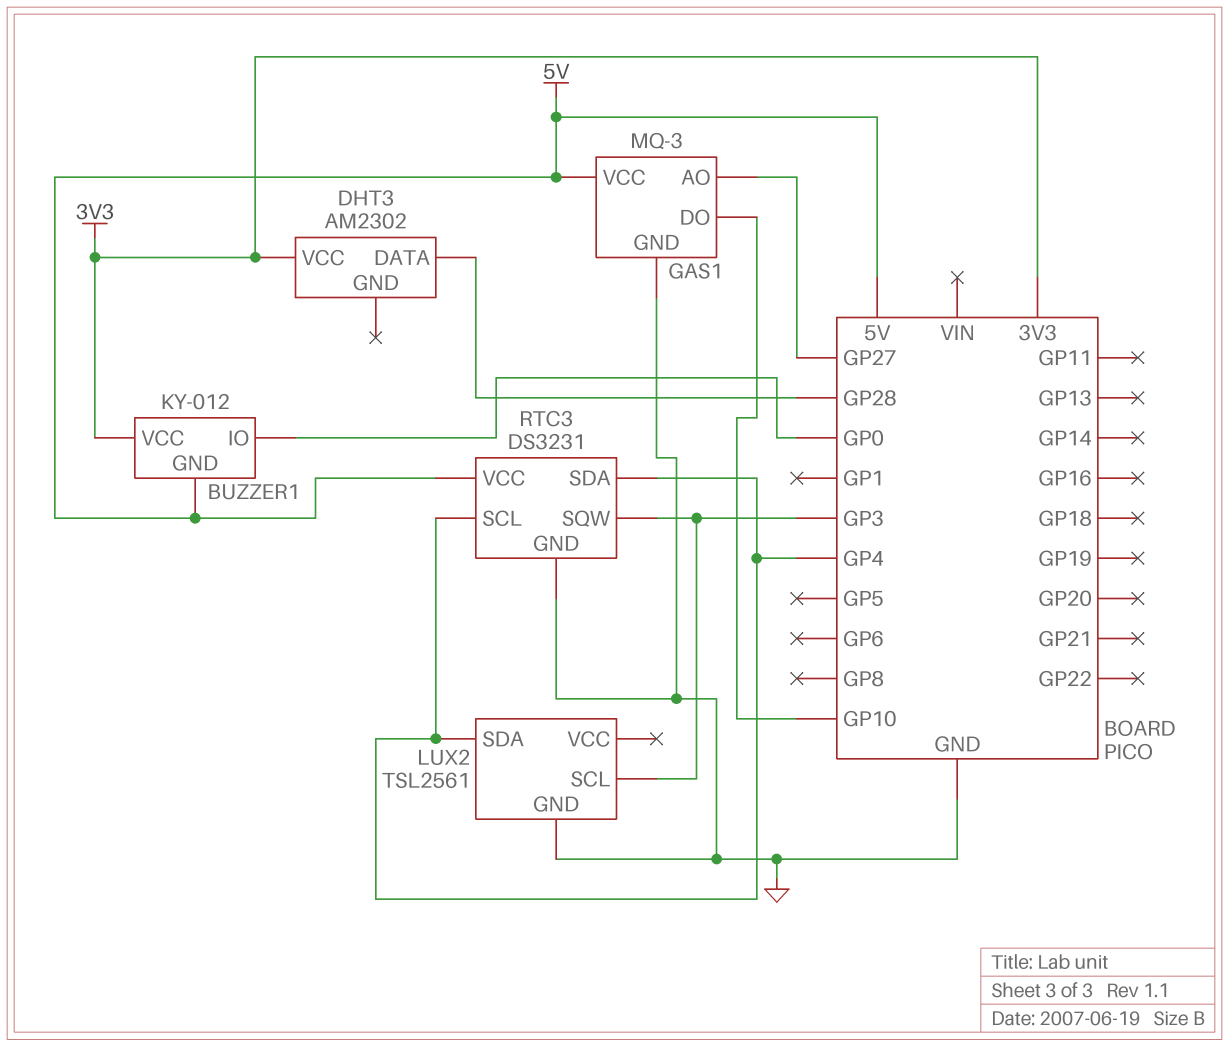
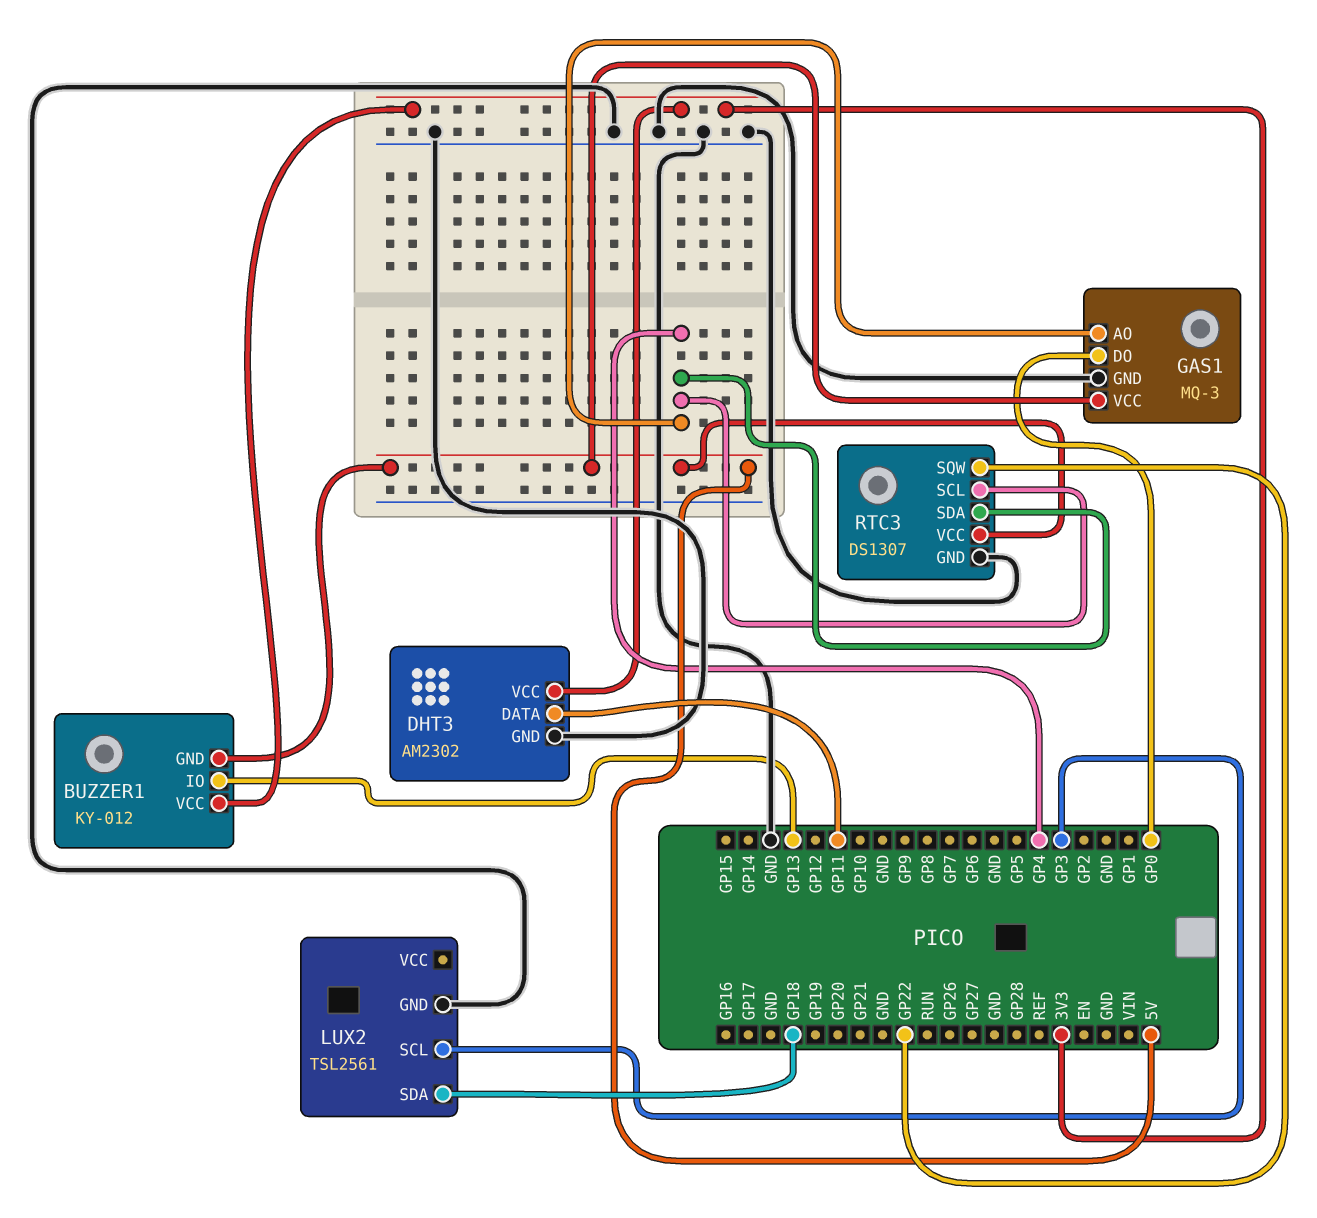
BUZZER1 pin IO: GP0 -> GP13
DHT3 pin DATA: GP28 -> GP11
DHT3 pin GND: none -> GND
GAS1 pin AO: GP27 -> GP4
GAS1 pin DO: GP10 -> GP0
LUX2 pin SDA: GP4 -> GP18
RTC3: DS3231 -> DS1307
RTC3 pin SQW: GP3 -> GP22

